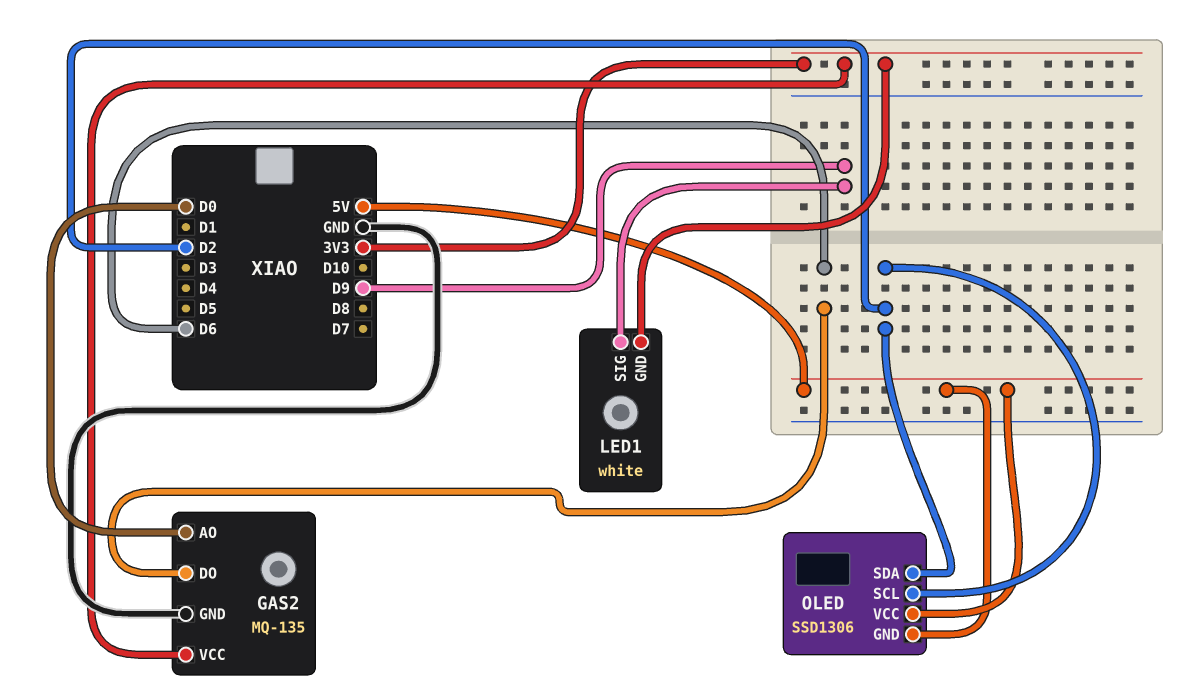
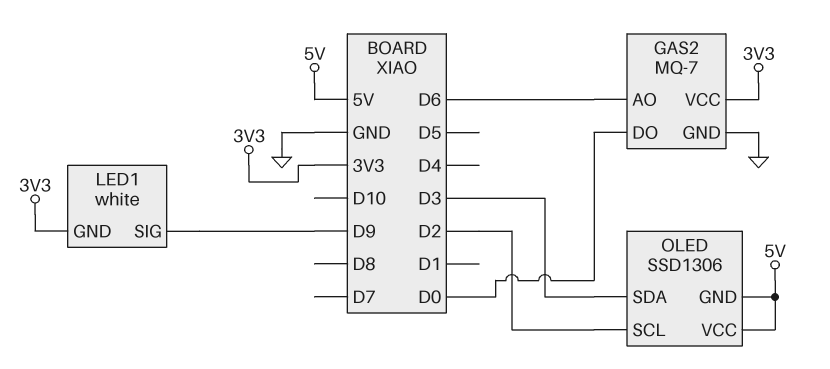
GAS2: MQ-135 -> MQ-7
GAS2 pin AO: D0 -> D6
GAS2 pin DO: D6 -> D0
OLED pin SDA: D2 -> D3

